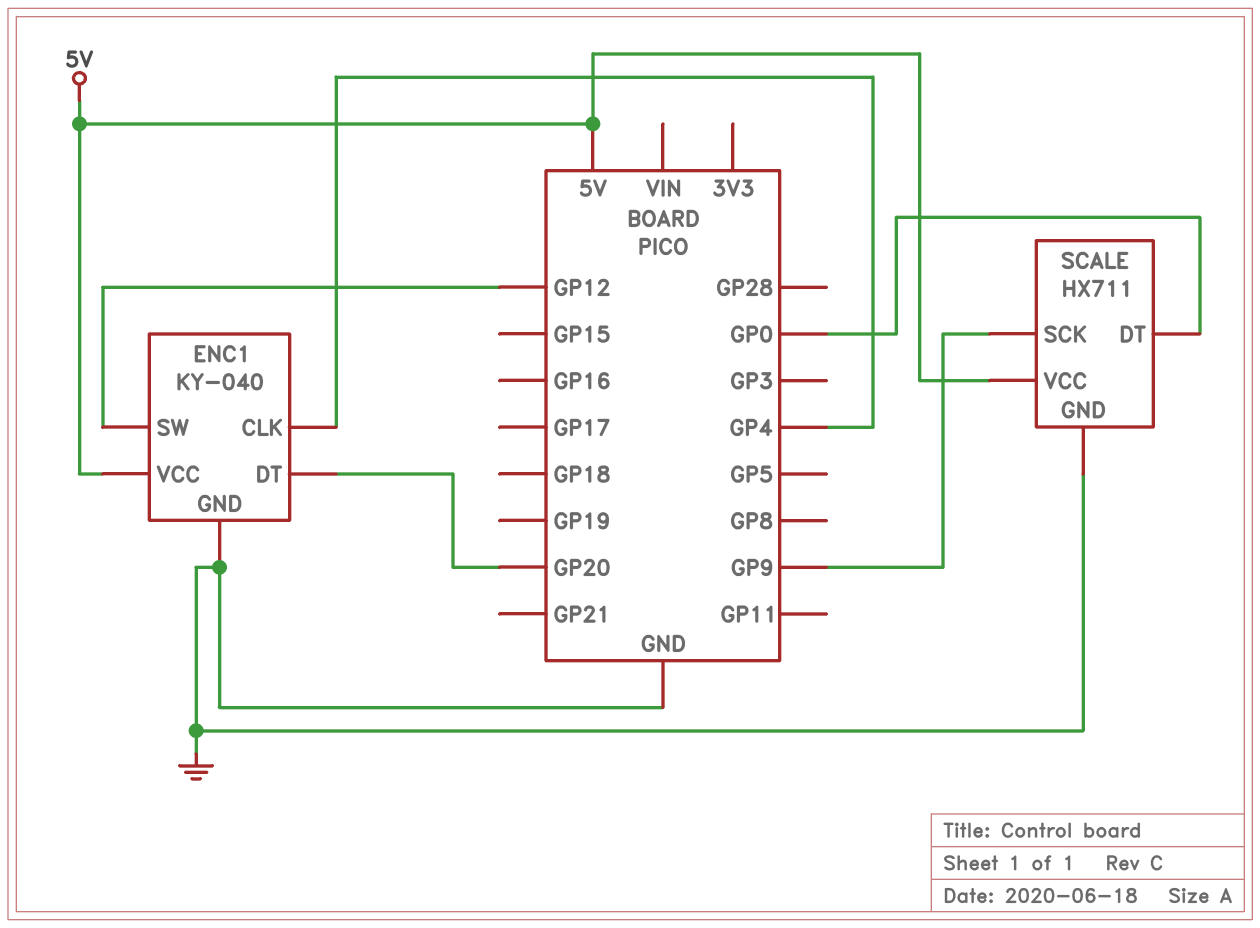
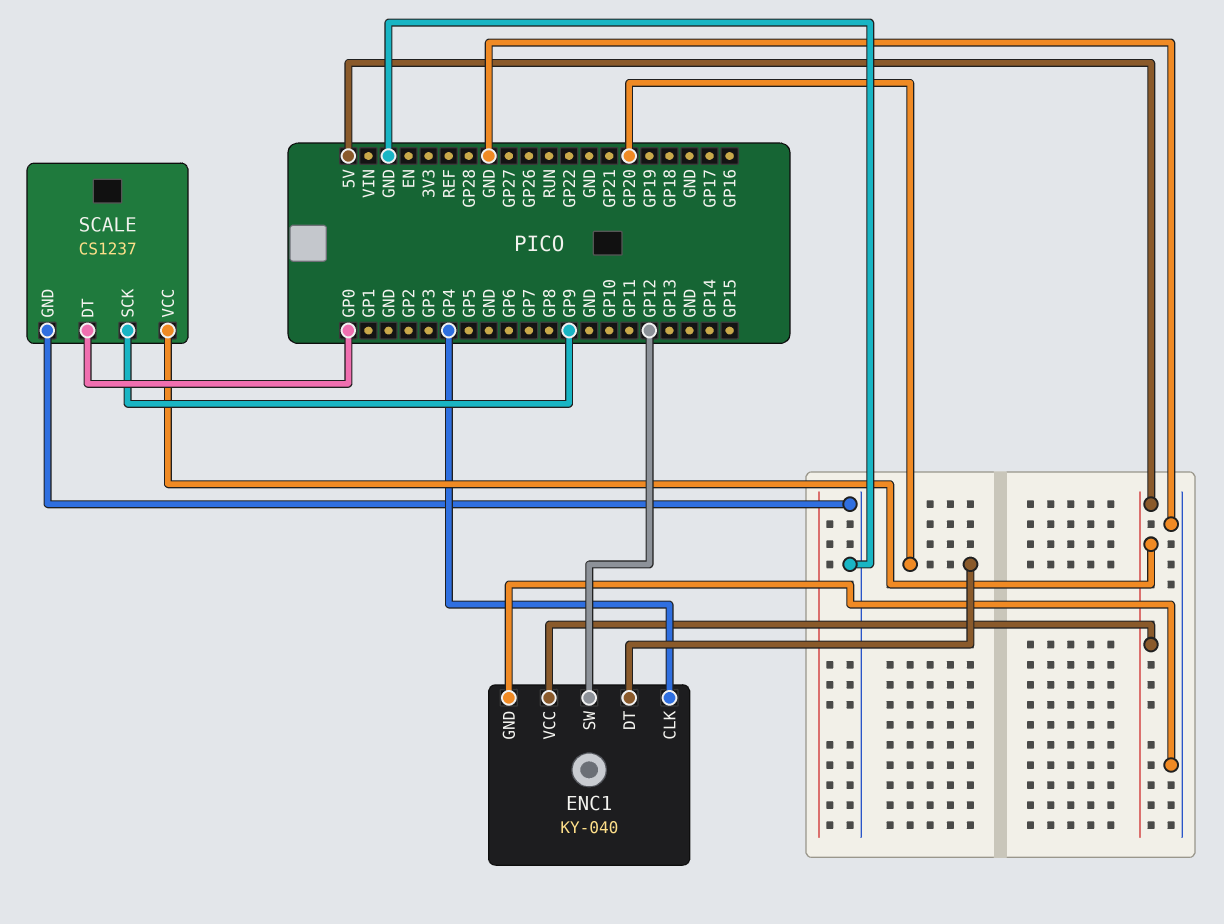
SCALE: HX711 -> CS1237

